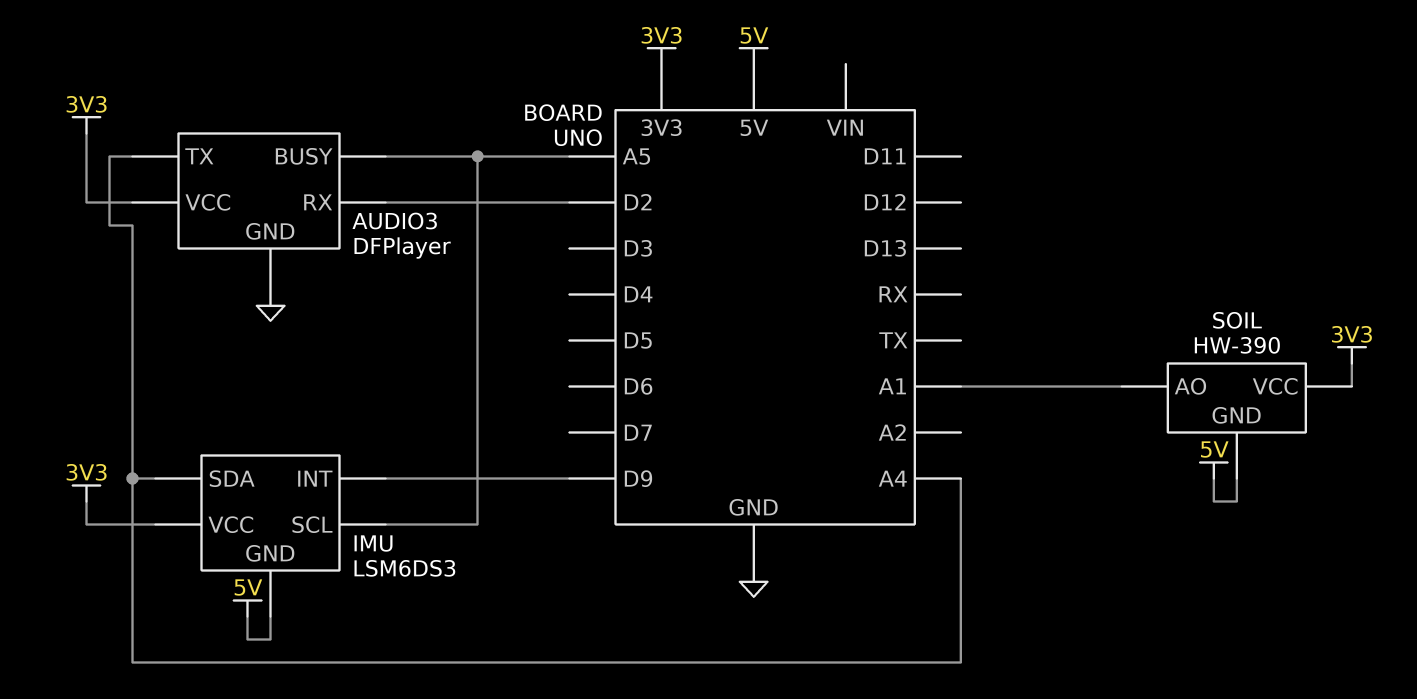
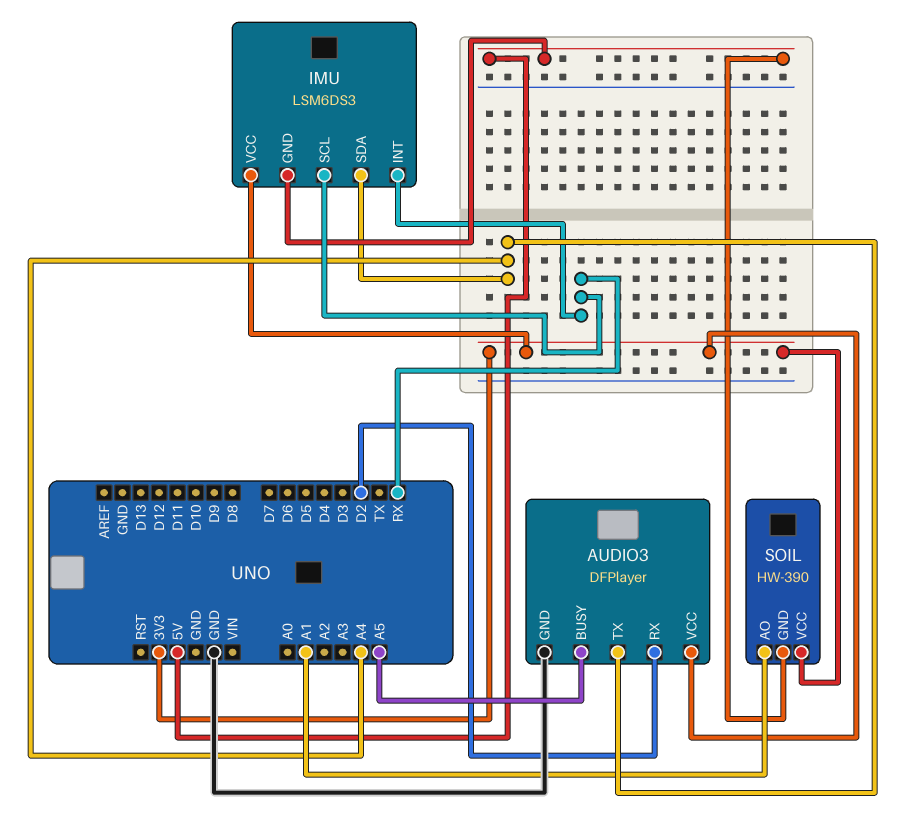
IMU pin INT: D9 -> RX
IMU pin SCL: A5 -> RX

